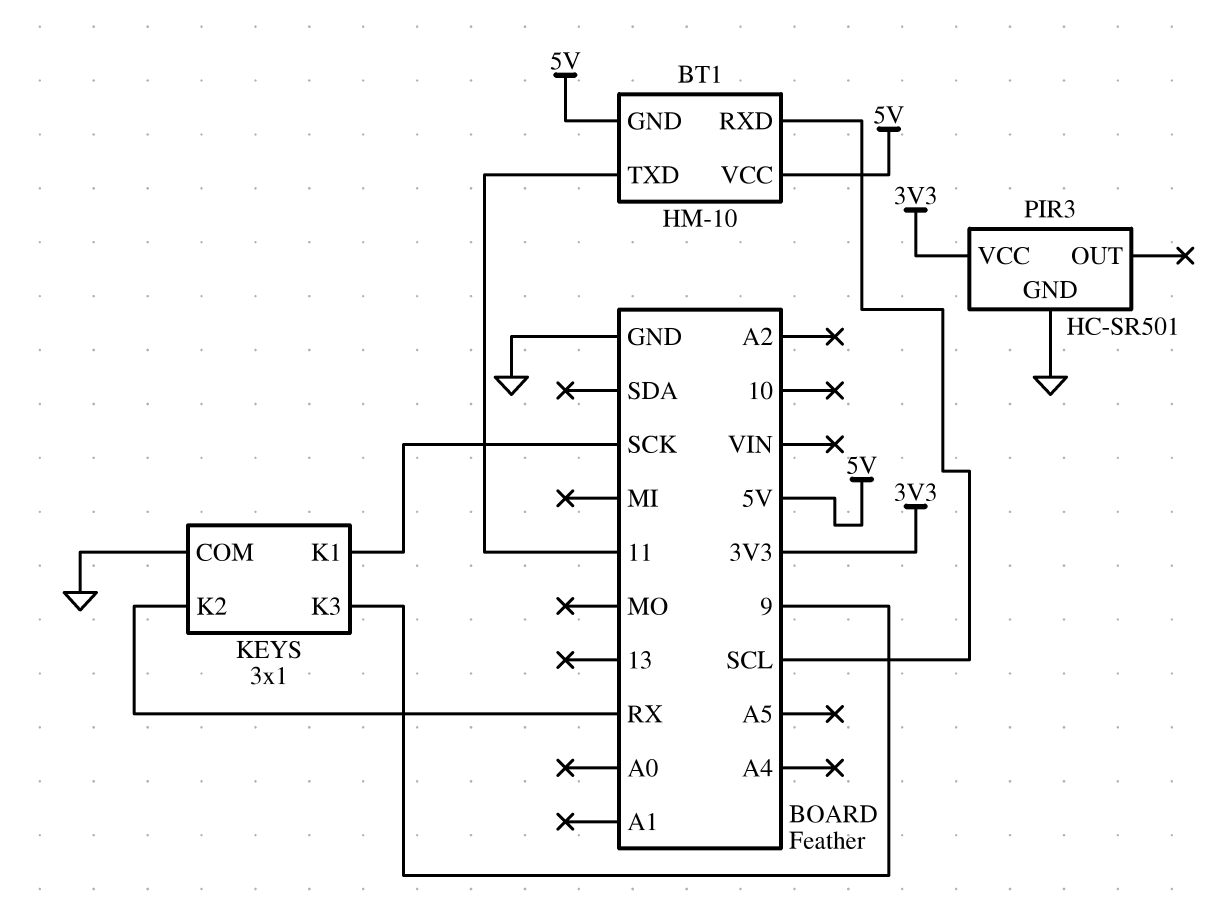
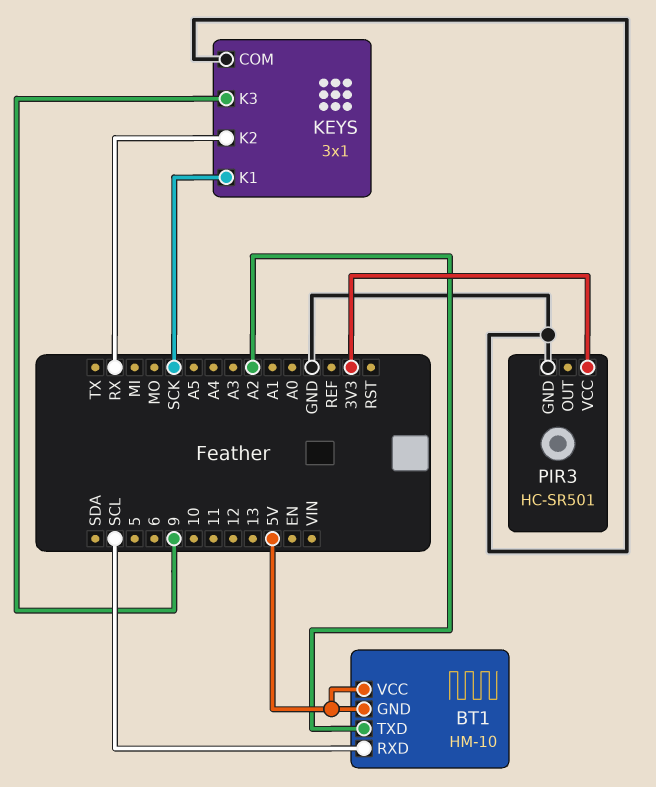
BT1 pin TXD: 11 -> A2

